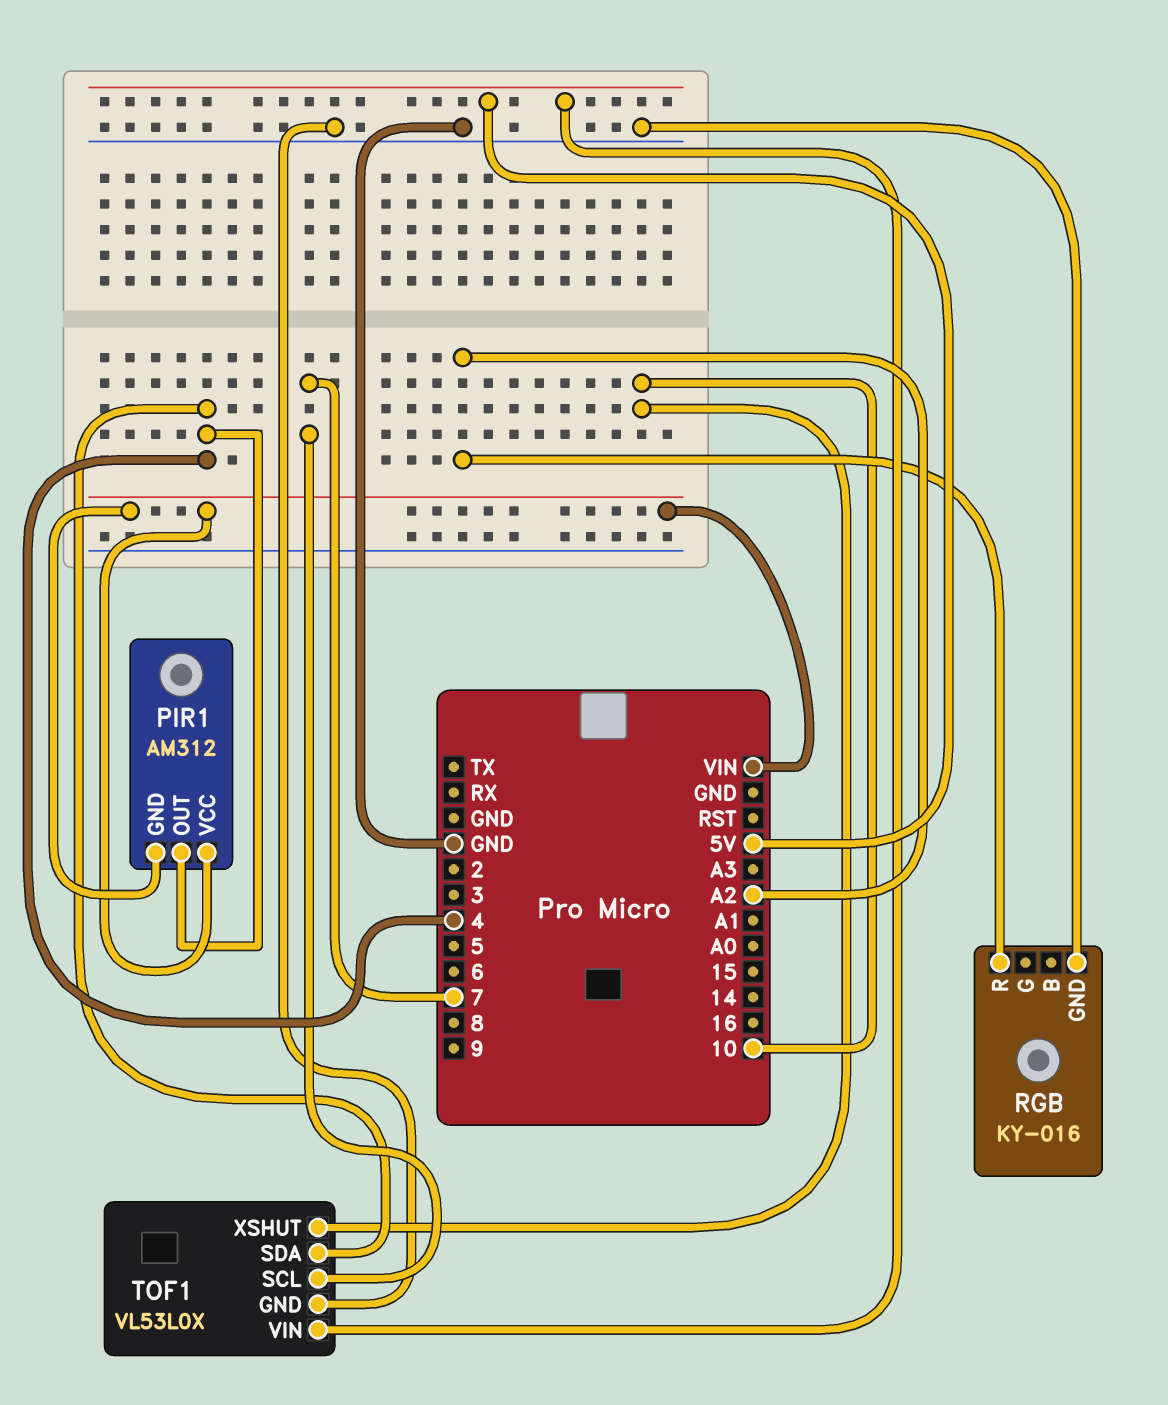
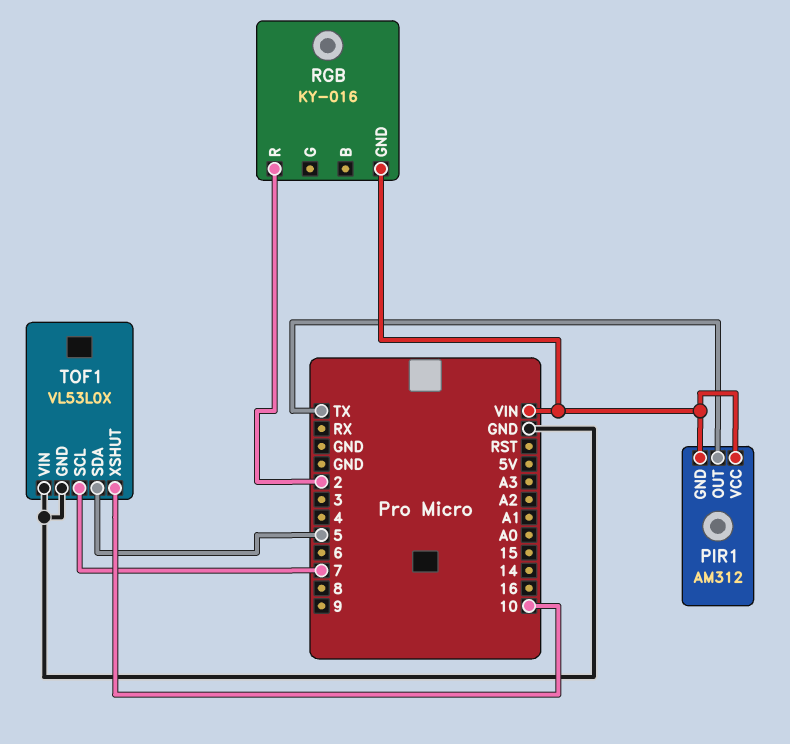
PIR1 pin OUT: 4 -> TX
RGB pin GND: GND -> VIN
RGB pin R: A2 -> 2
TOF1 pin SDA: 4 -> 5
TOF1 pin VIN: 5V -> GND

